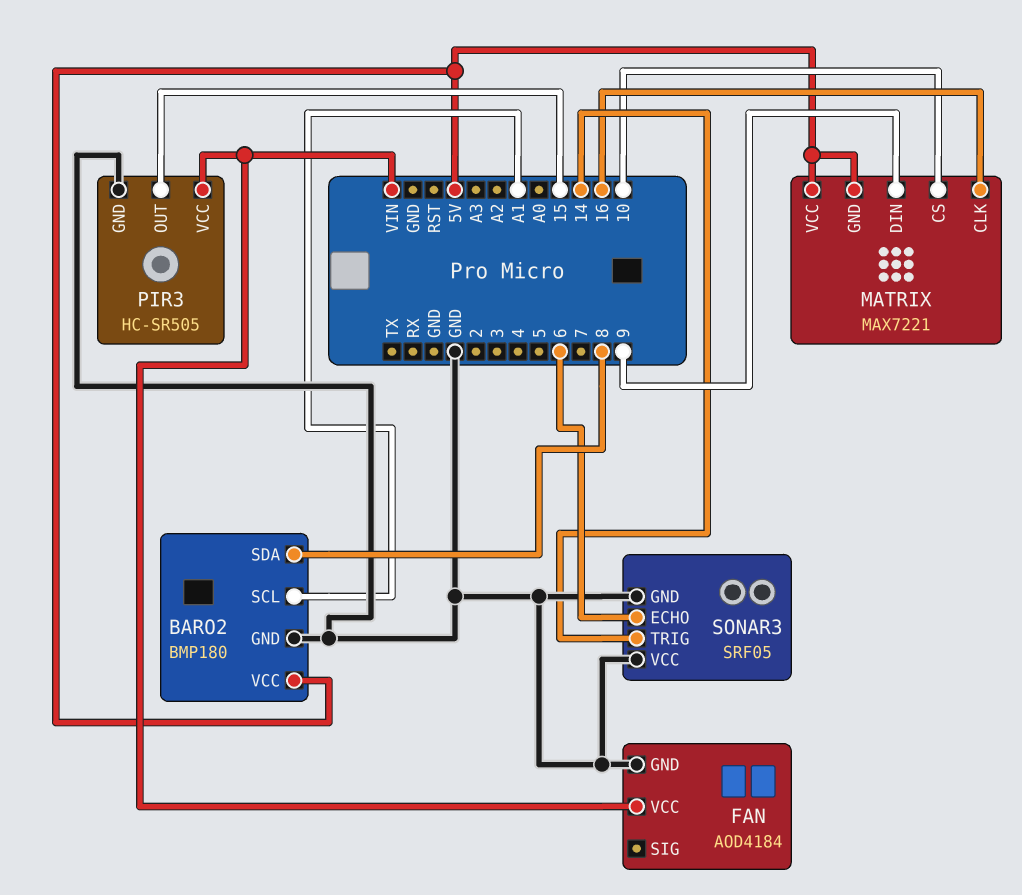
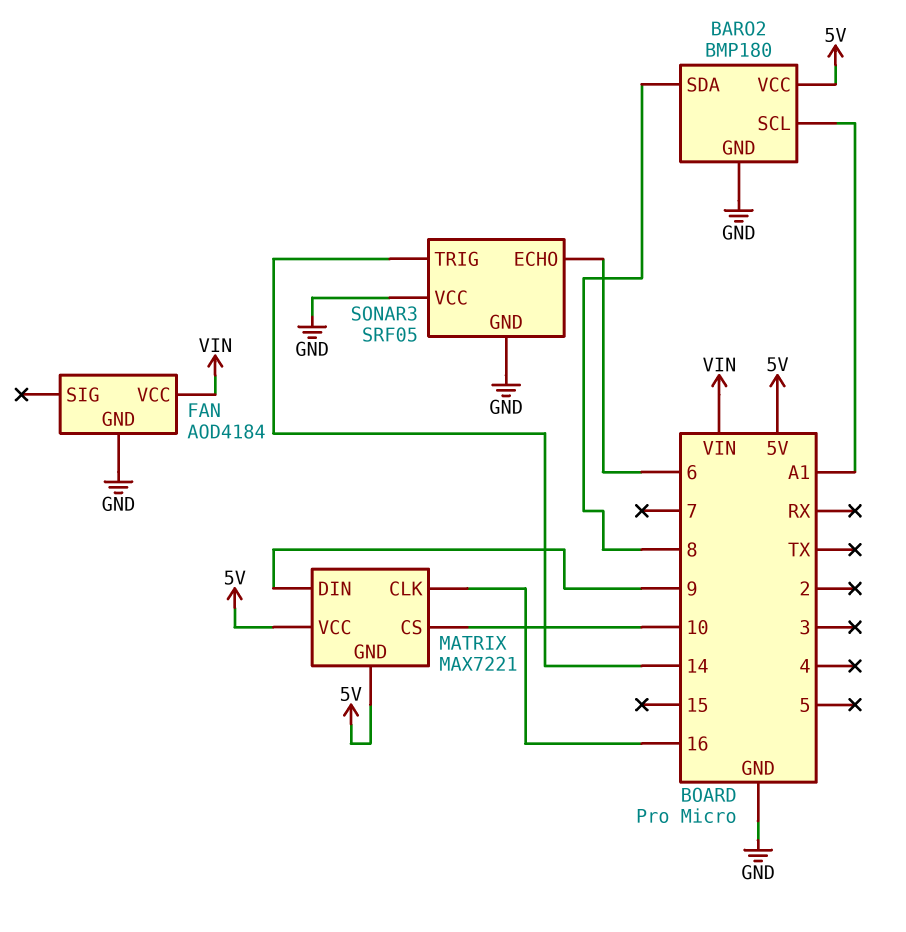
PIR3: HC-SR505 -> none
PIR3 pin GND: GND -> none
PIR3 pin OUT: 15 -> none
PIR3 pin VCC: VIN -> none

